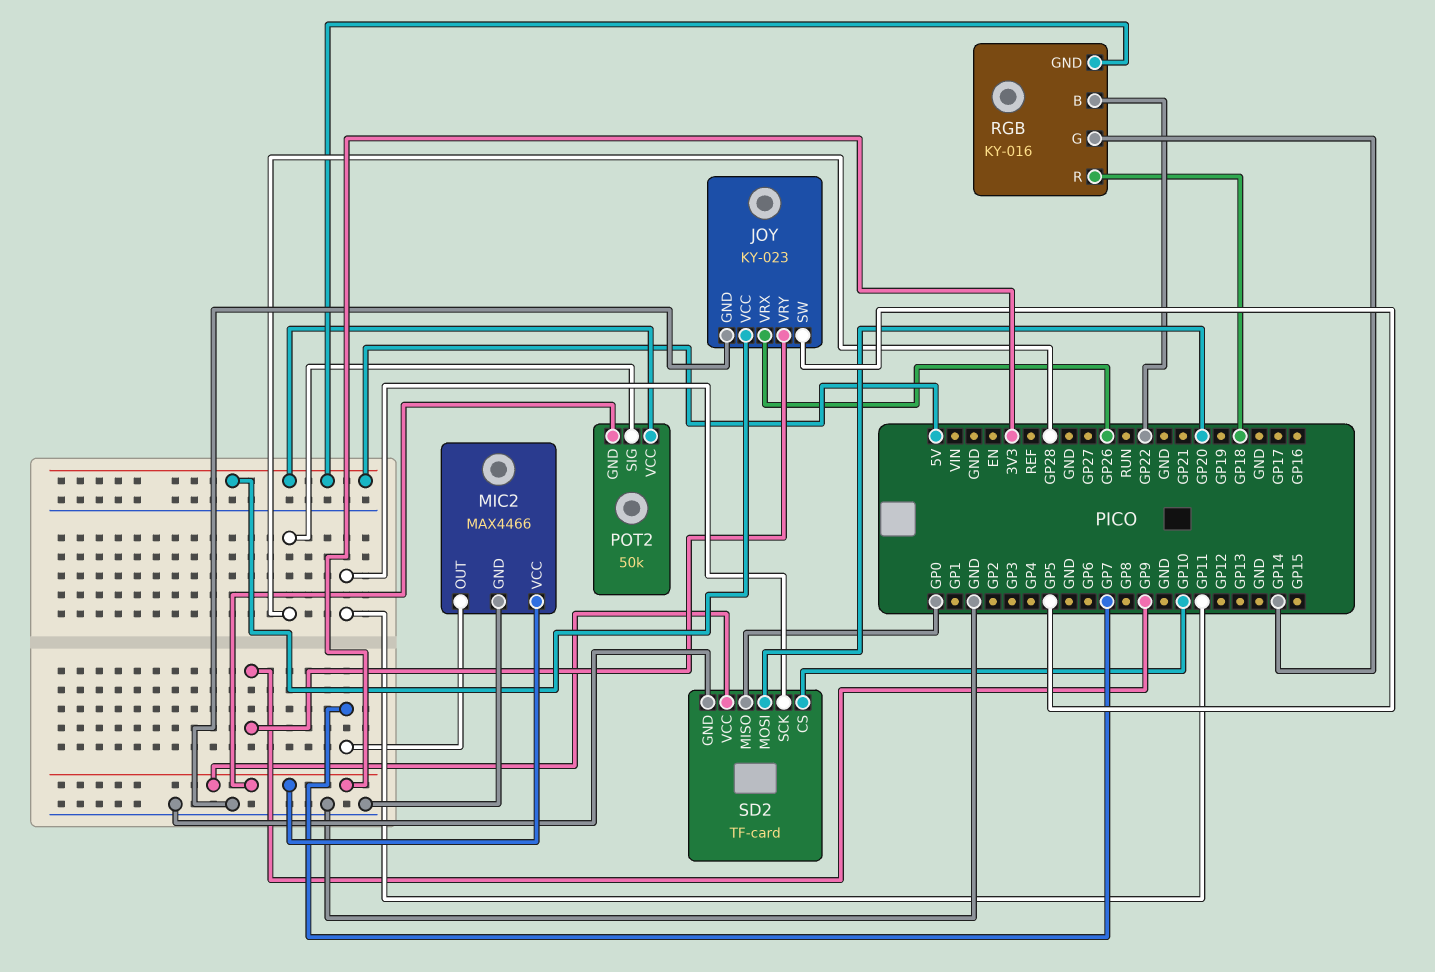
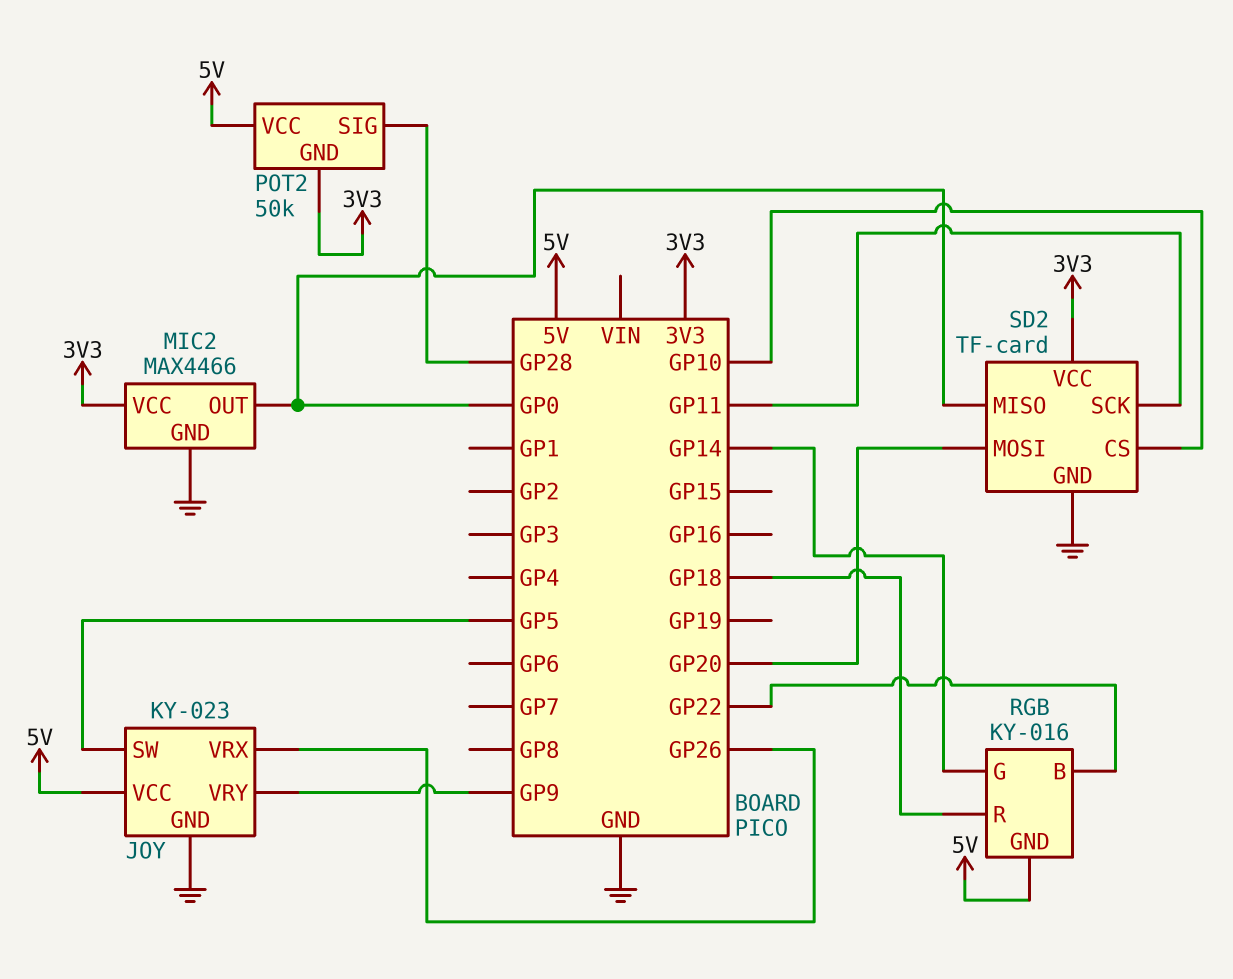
MIC2 pin OUT: GP7 -> GP0

